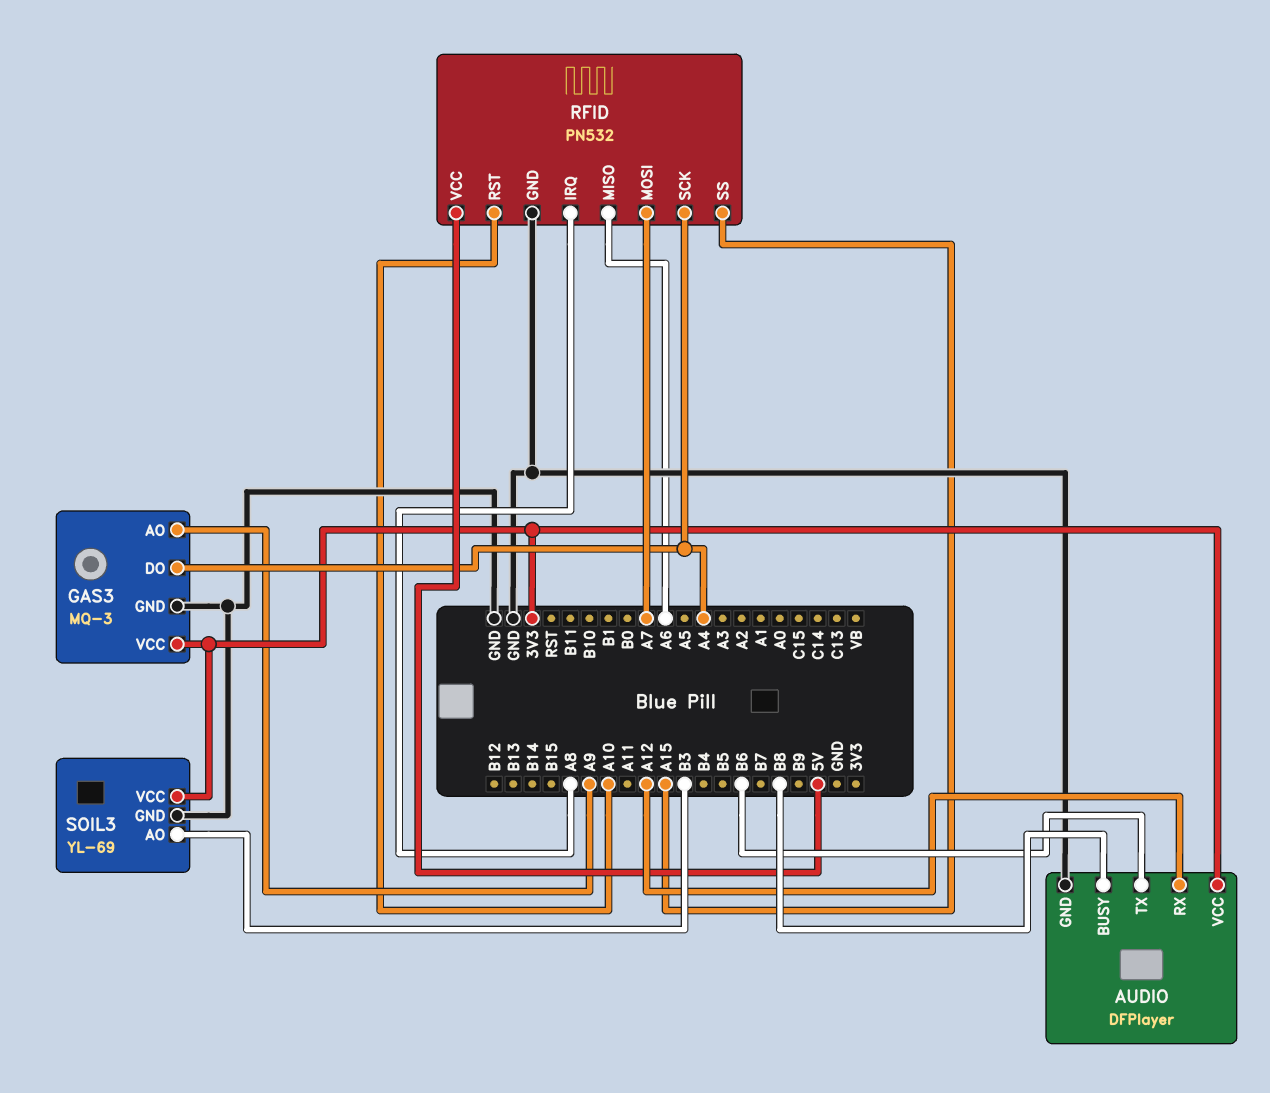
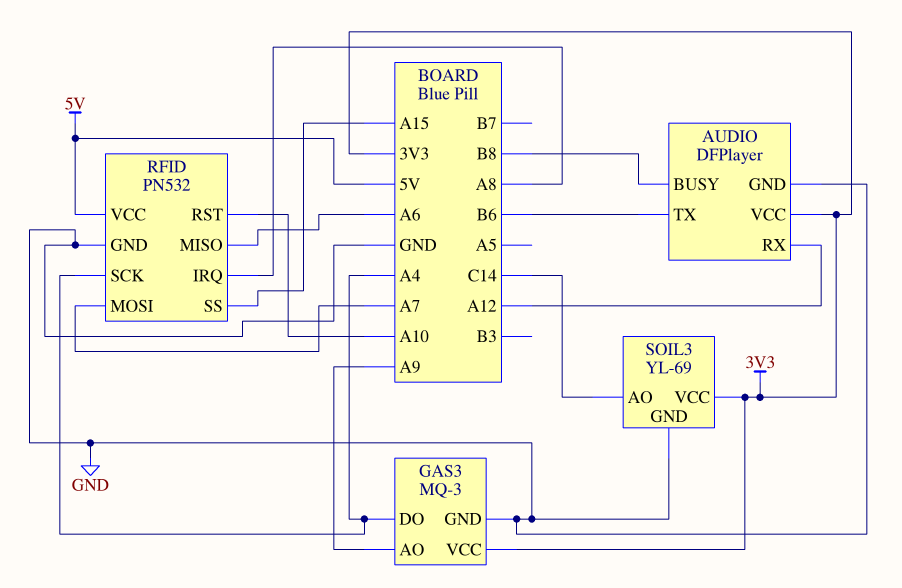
SOIL3 pin AO: B3 -> C14

